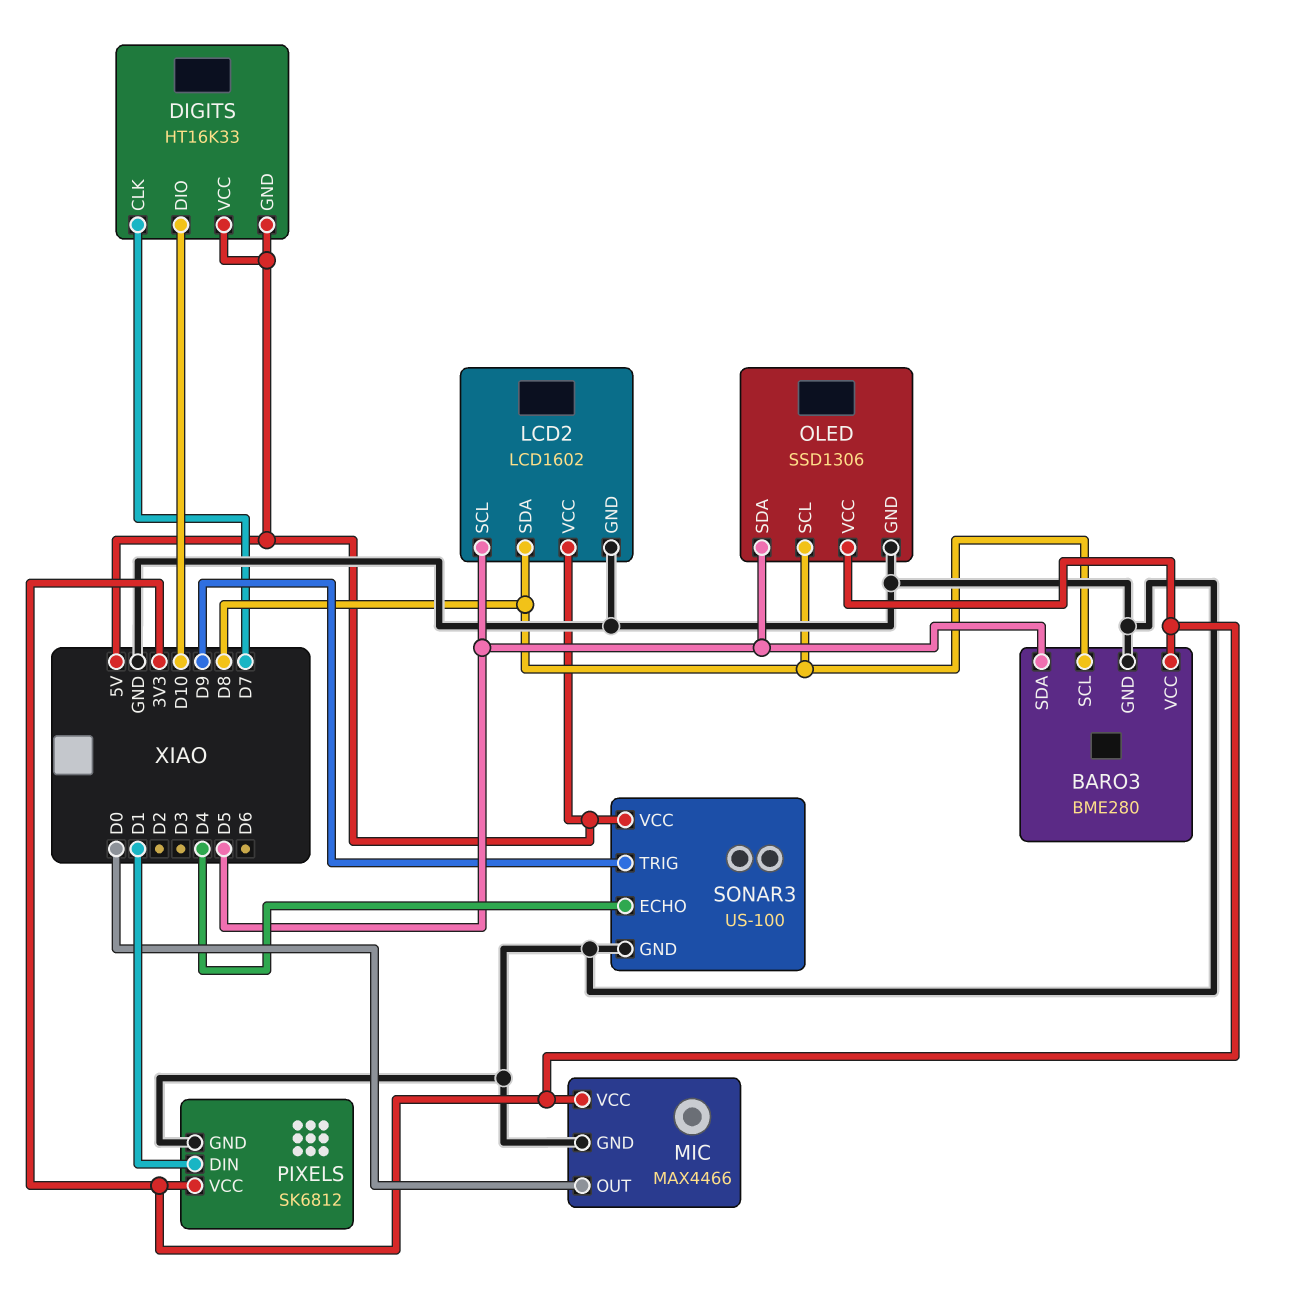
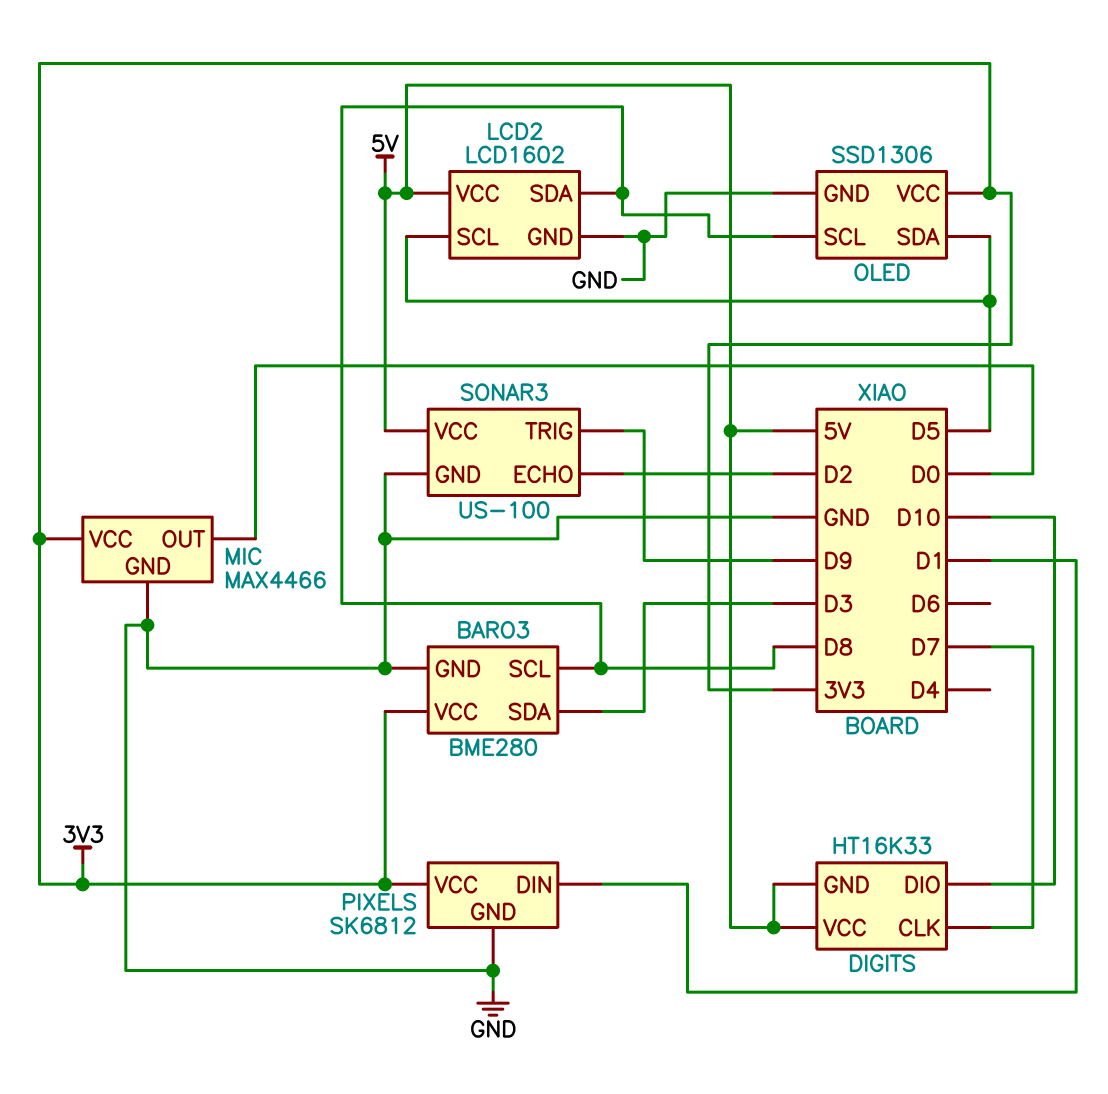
BARO3 pin SDA: D5 -> D3
SONAR3 pin ECHO: D4 -> D2

